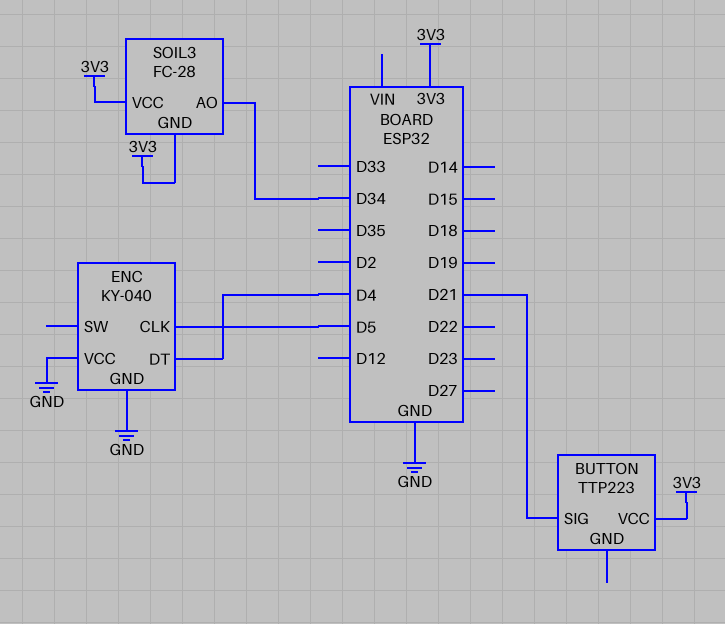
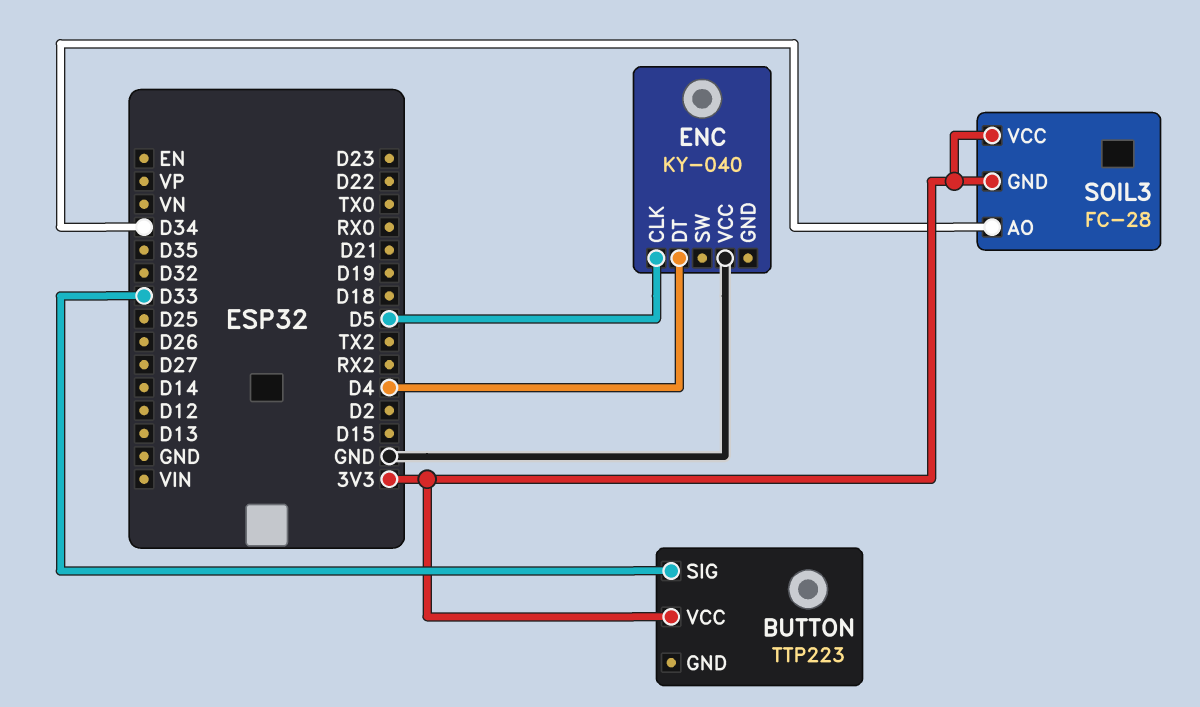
BUTTON pin SIG: D21 -> D33
ENC pin GND: GND -> none

